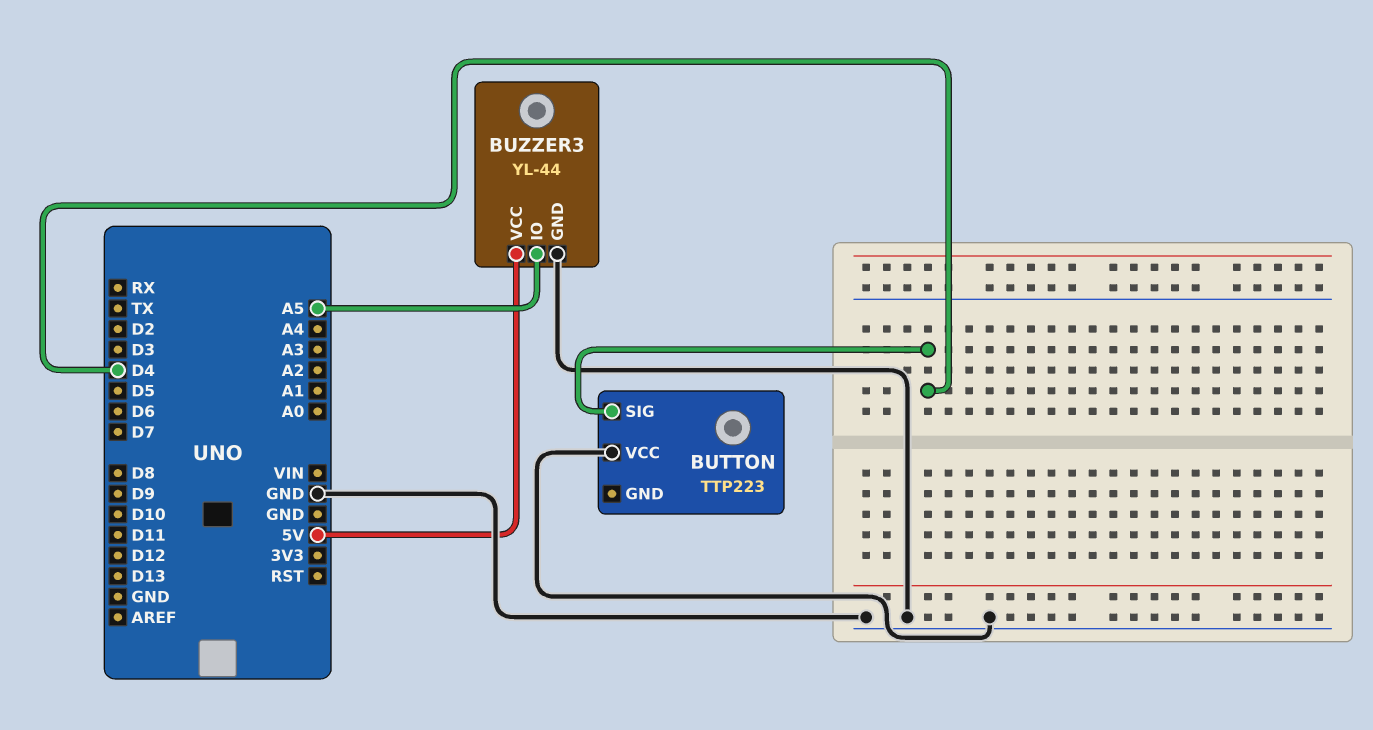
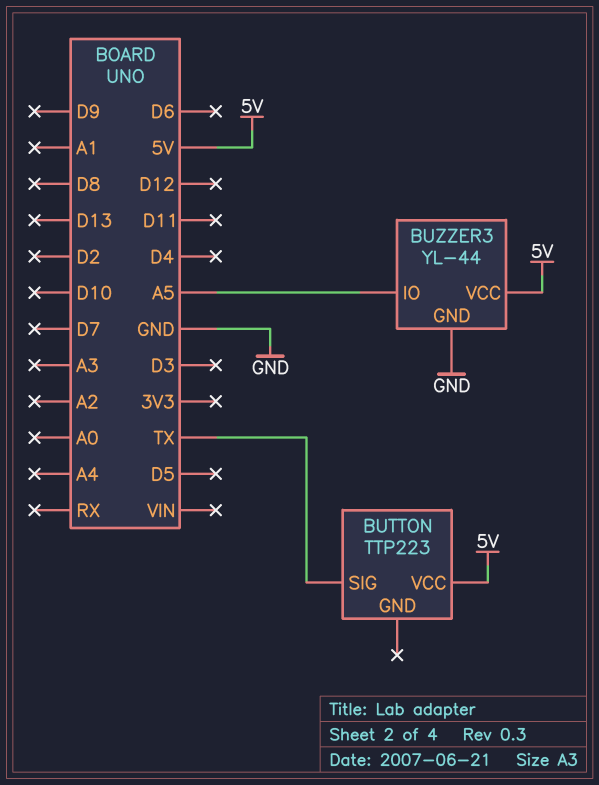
BUTTON pin SIG: D4 -> TX
BUTTON pin VCC: GND -> 5V

